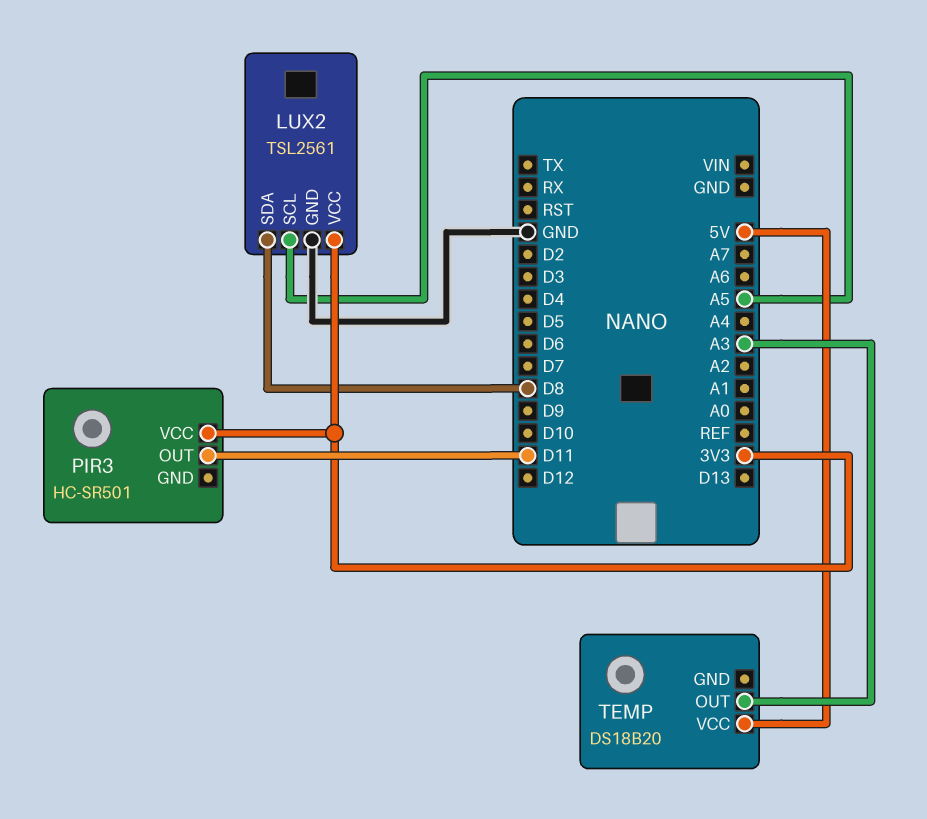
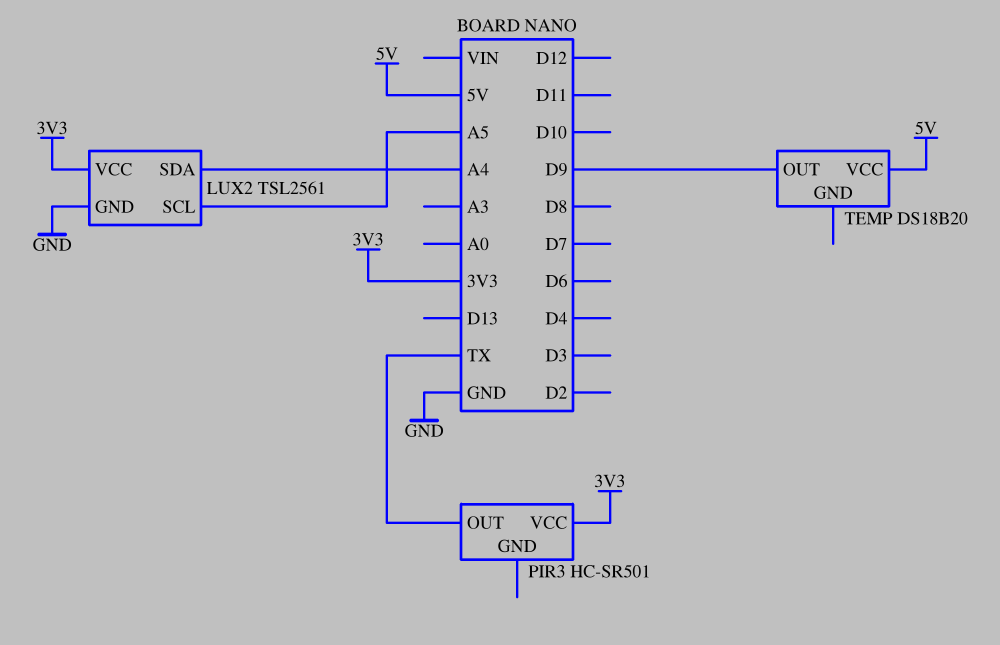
LUX2 pin SDA: D8 -> A4
PIR3 pin OUT: D11 -> TX
TEMP pin OUT: A3 -> D9

